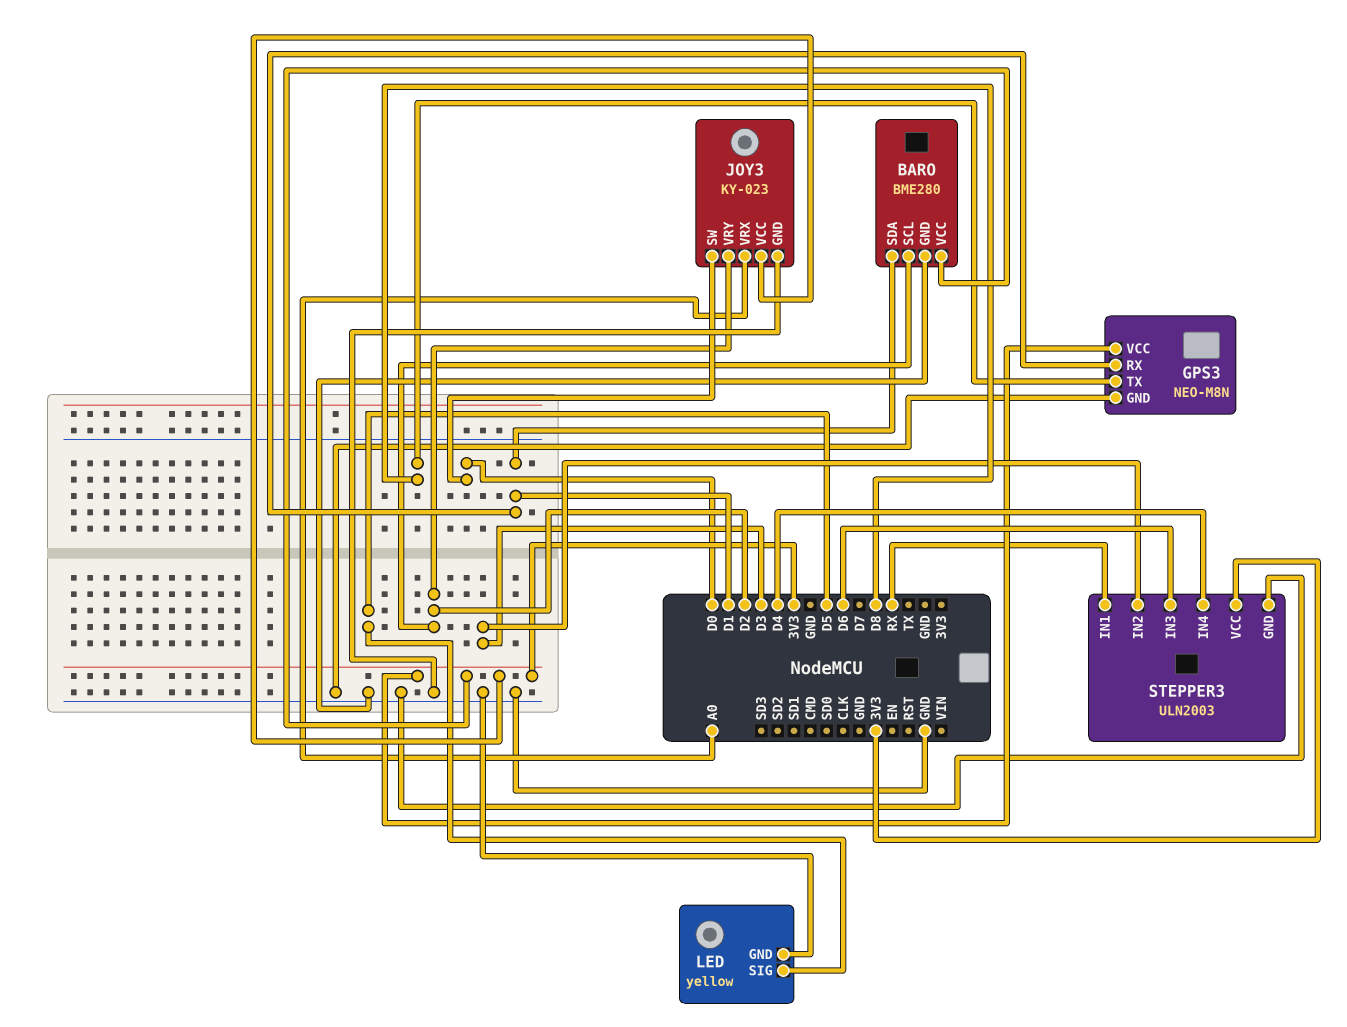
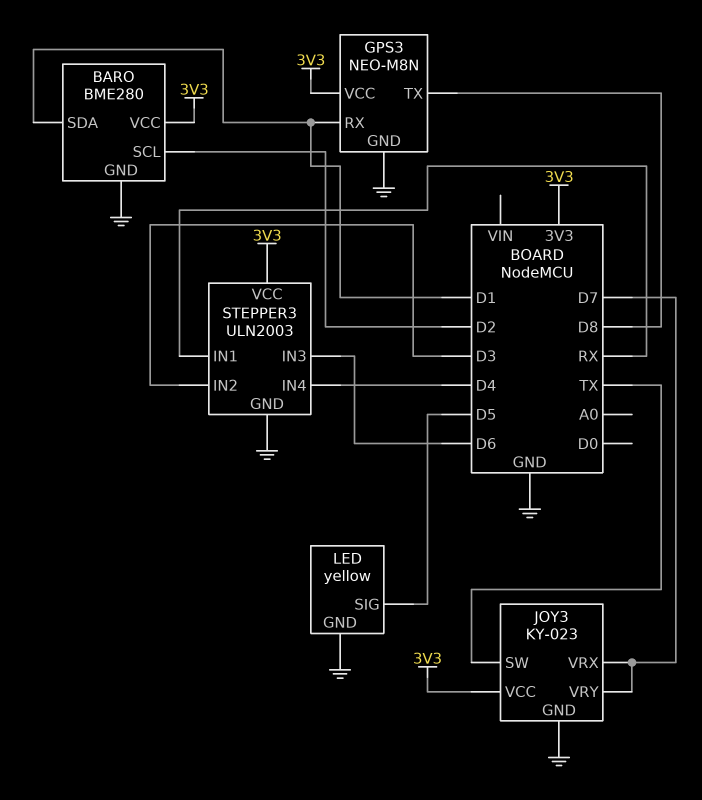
JOY3 pin SW: D0 -> TX
JOY3 pin VRX: A0 -> D7
JOY3 pin VRY: D2 -> D7

